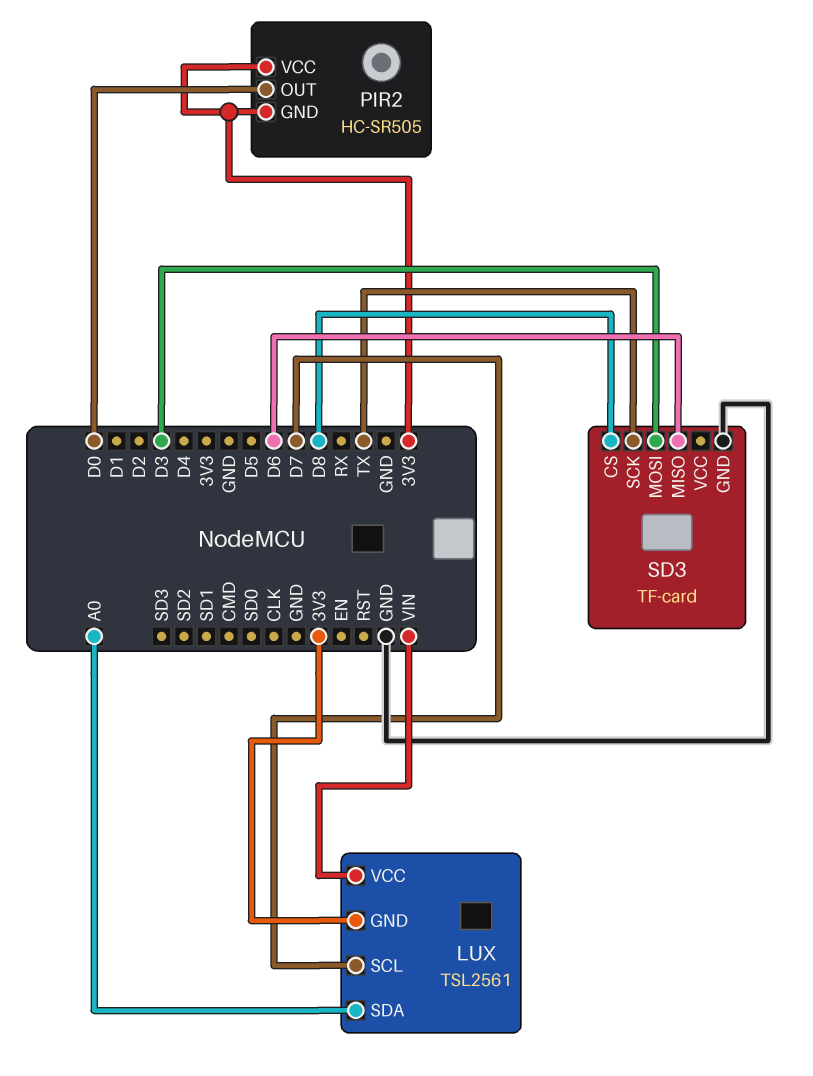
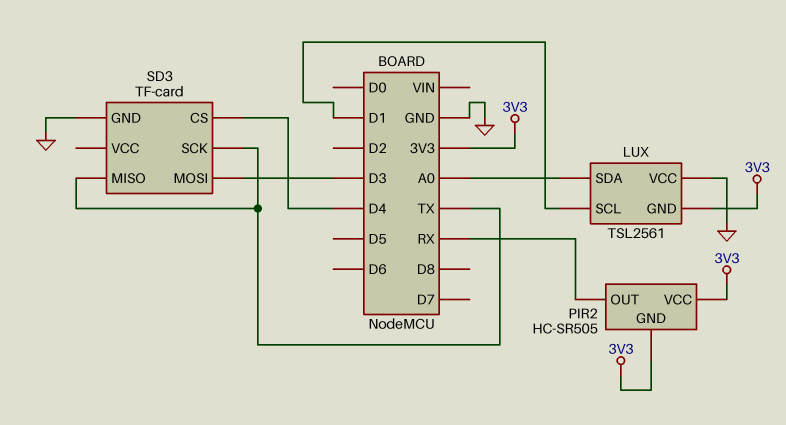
LUX pin SCL: D7 -> D1
LUX pin VCC: VIN -> GND
PIR2 pin OUT: D0 -> RX
SD3 pin CS: D8 -> D4
SD3 pin MISO: D6 -> TX

